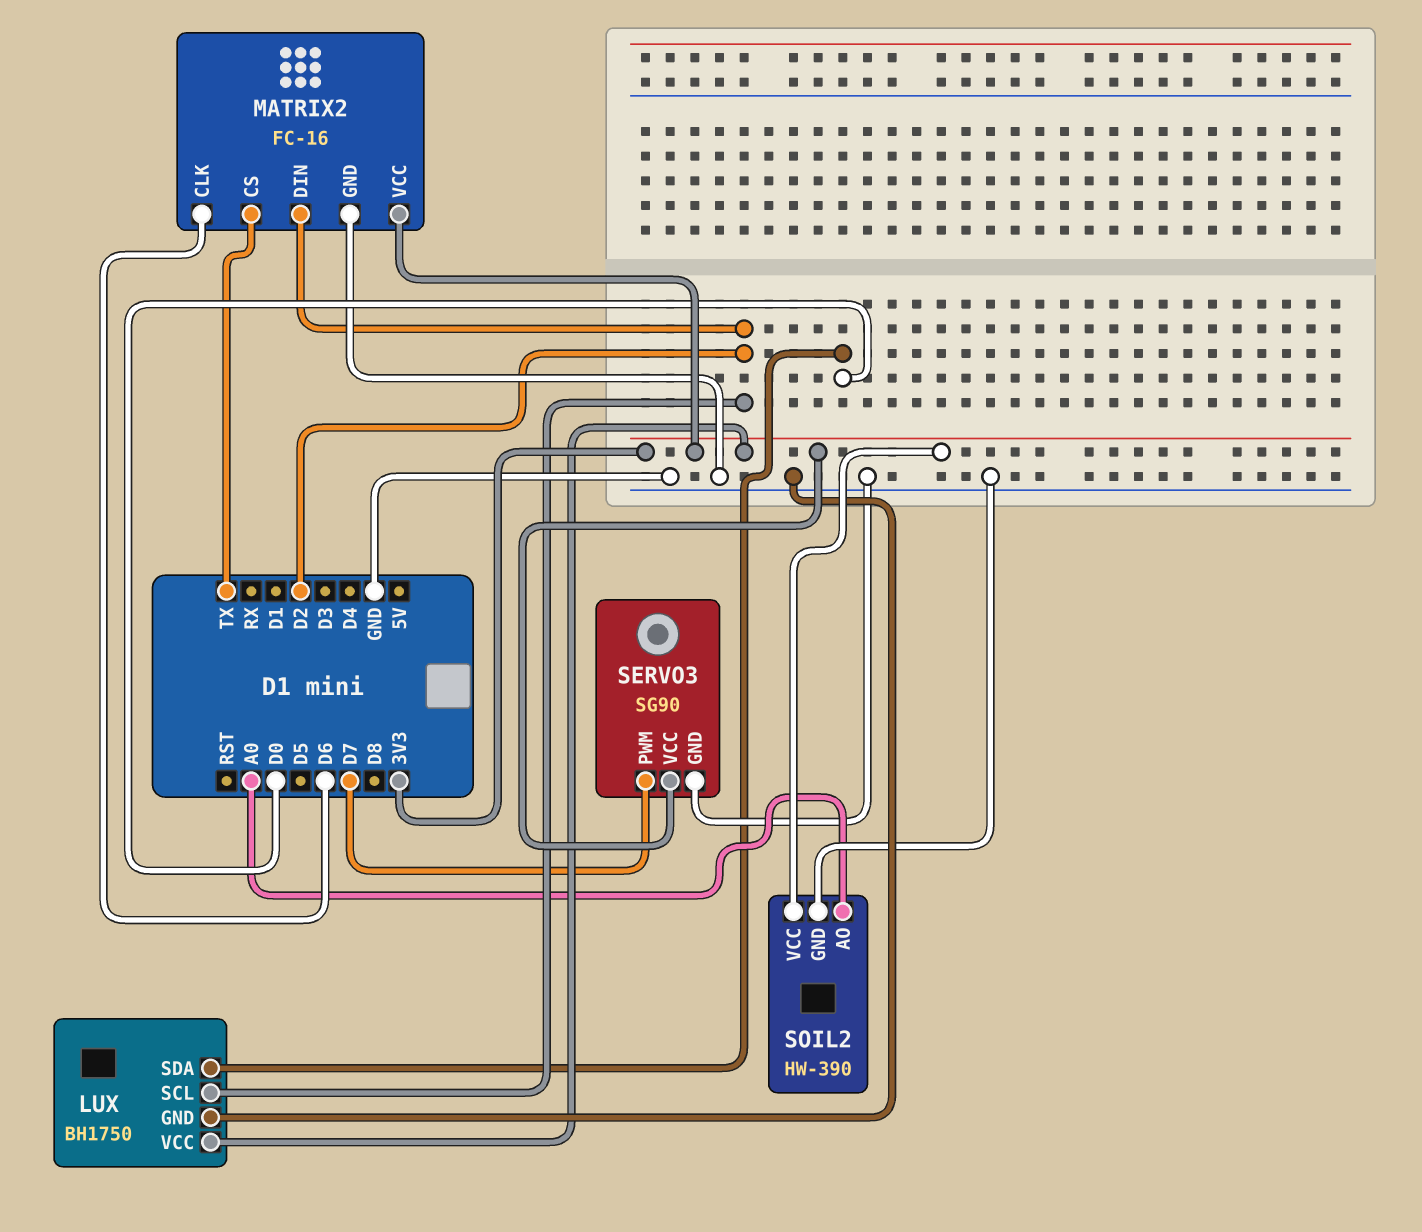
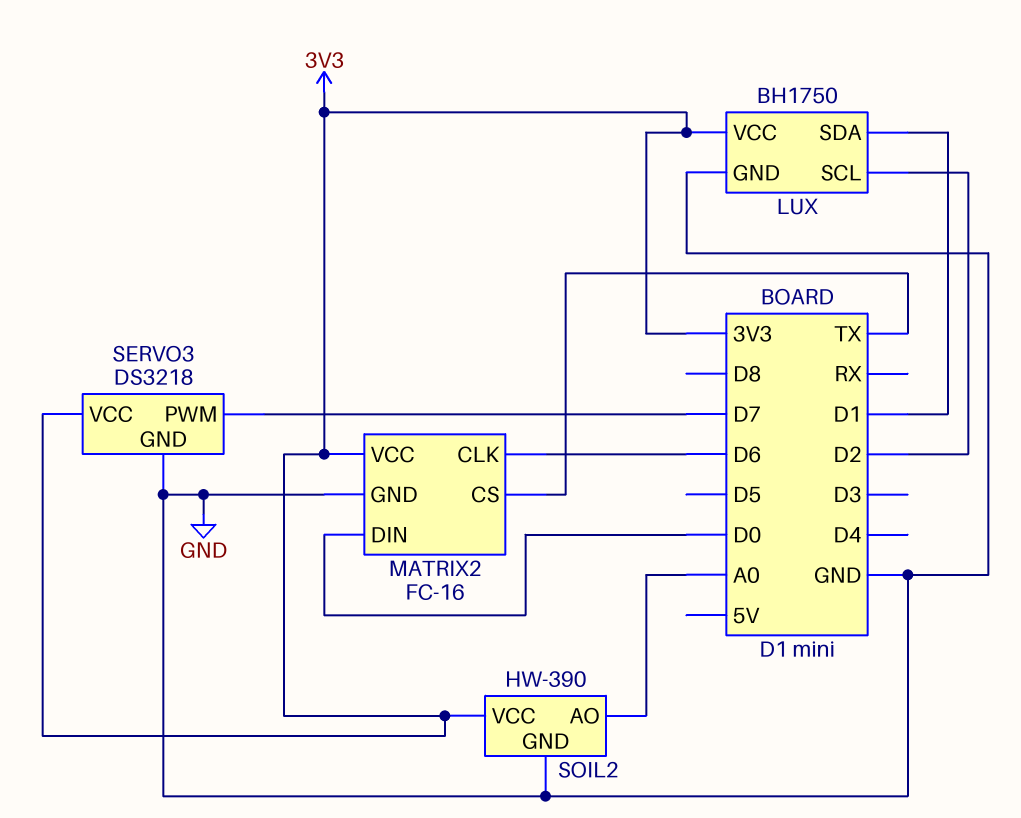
LUX pin SDA: D0 -> D1
MATRIX2 pin DIN: D2 -> D0
SERVO3: SG90 -> DS3218

